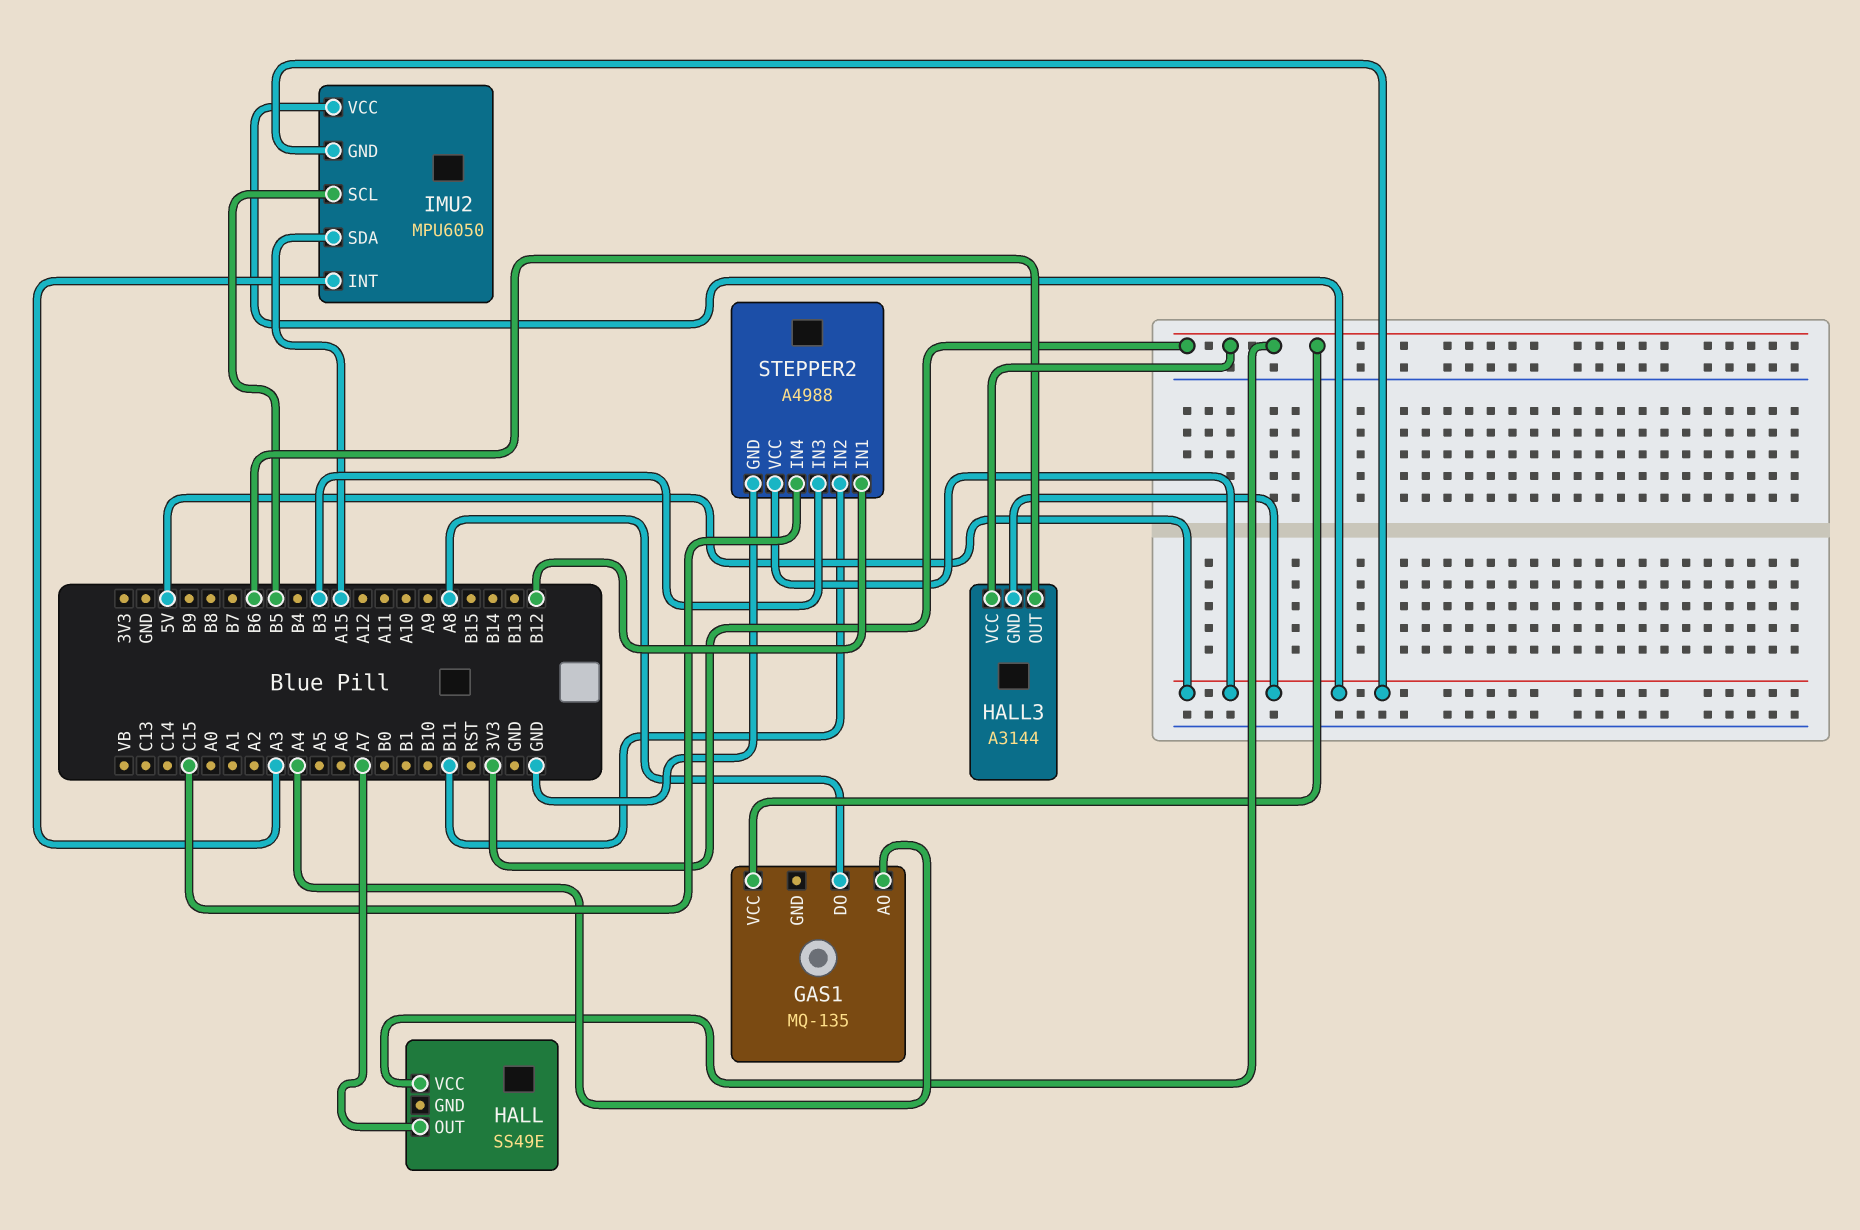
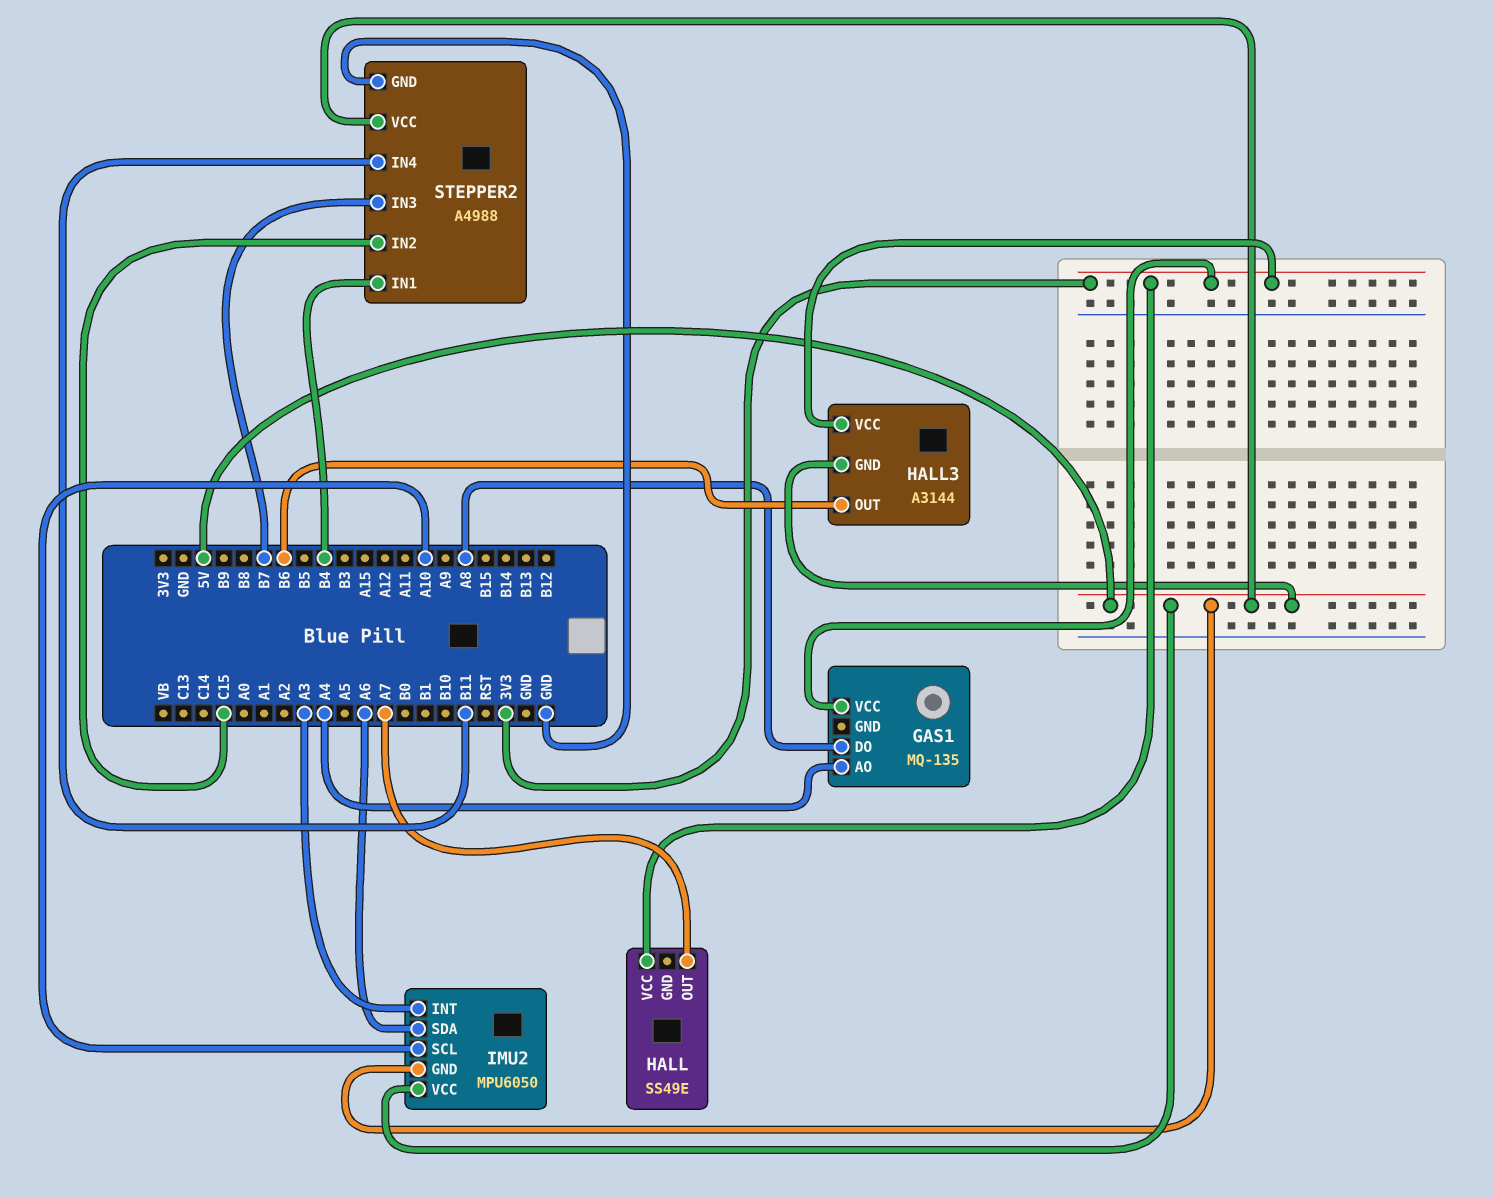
IMU2 pin SCL: B5 -> A10
IMU2 pin SDA: A15 -> A6
STEPPER2 pin IN1: B12 -> B4
STEPPER2 pin IN2: B11 -> C15
STEPPER2 pin IN3: B3 -> B7
STEPPER2 pin IN4: C15 -> B11

